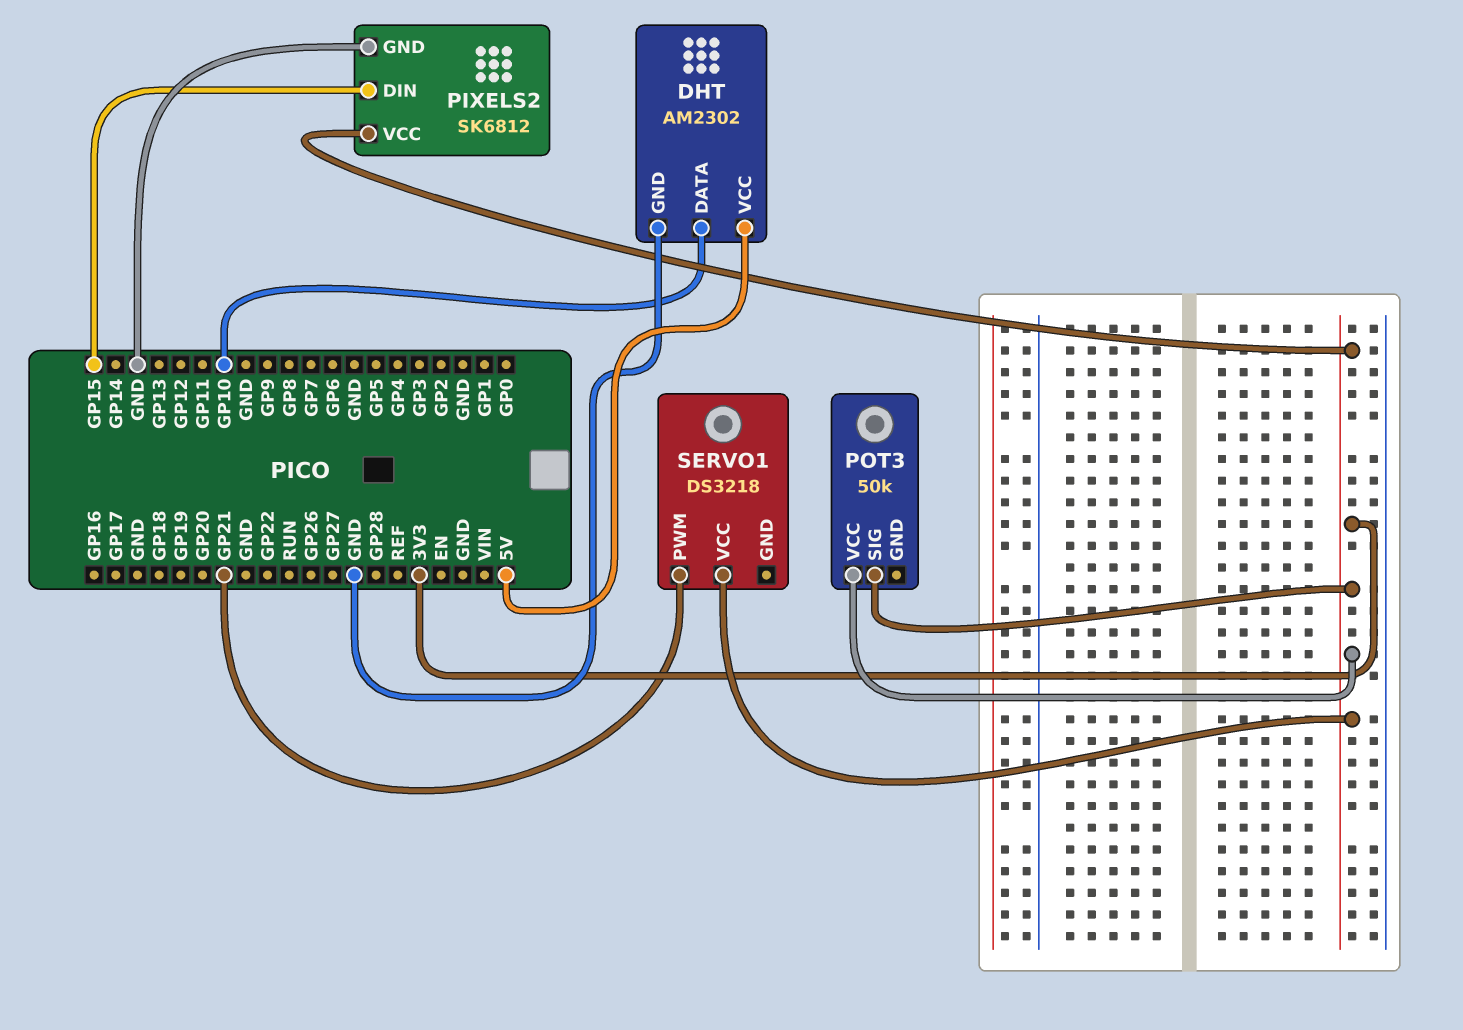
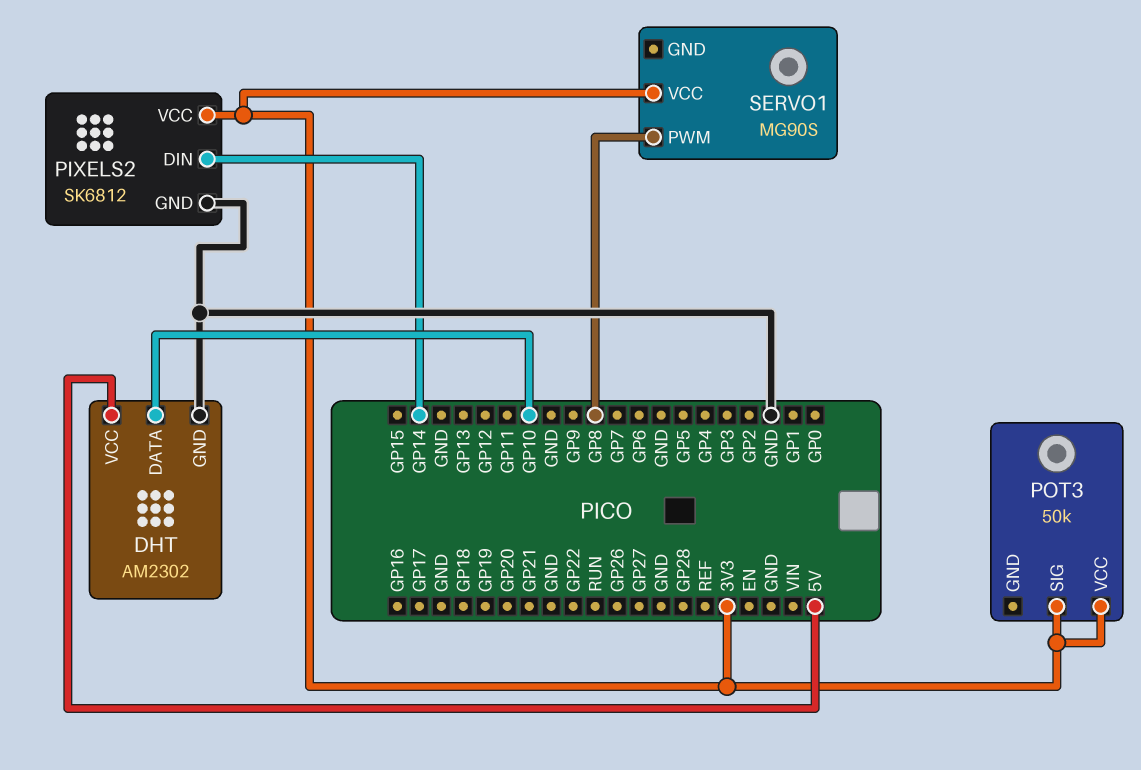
PIXELS2 pin DIN: GP15 -> GP14
SERVO1: DS3218 -> MG90S
SERVO1 pin PWM: GP21 -> GP8

